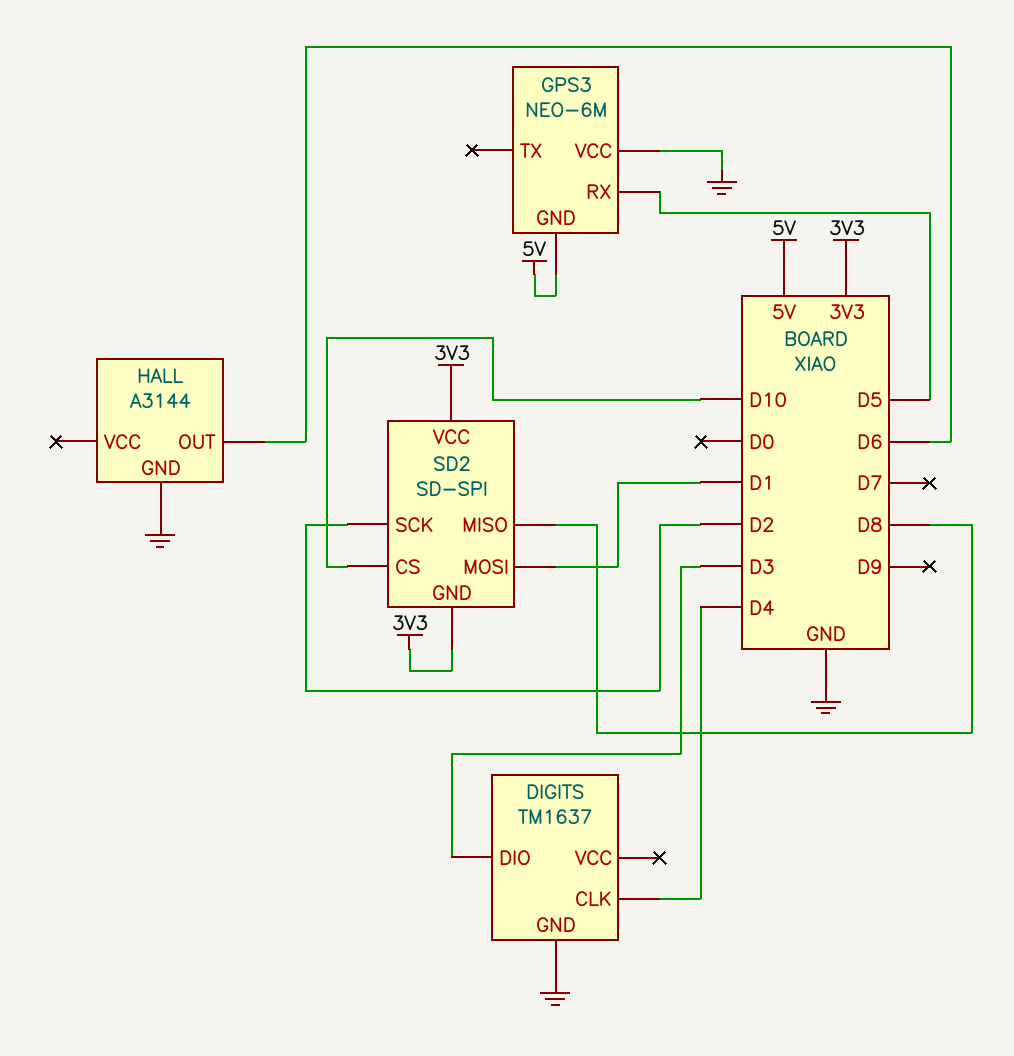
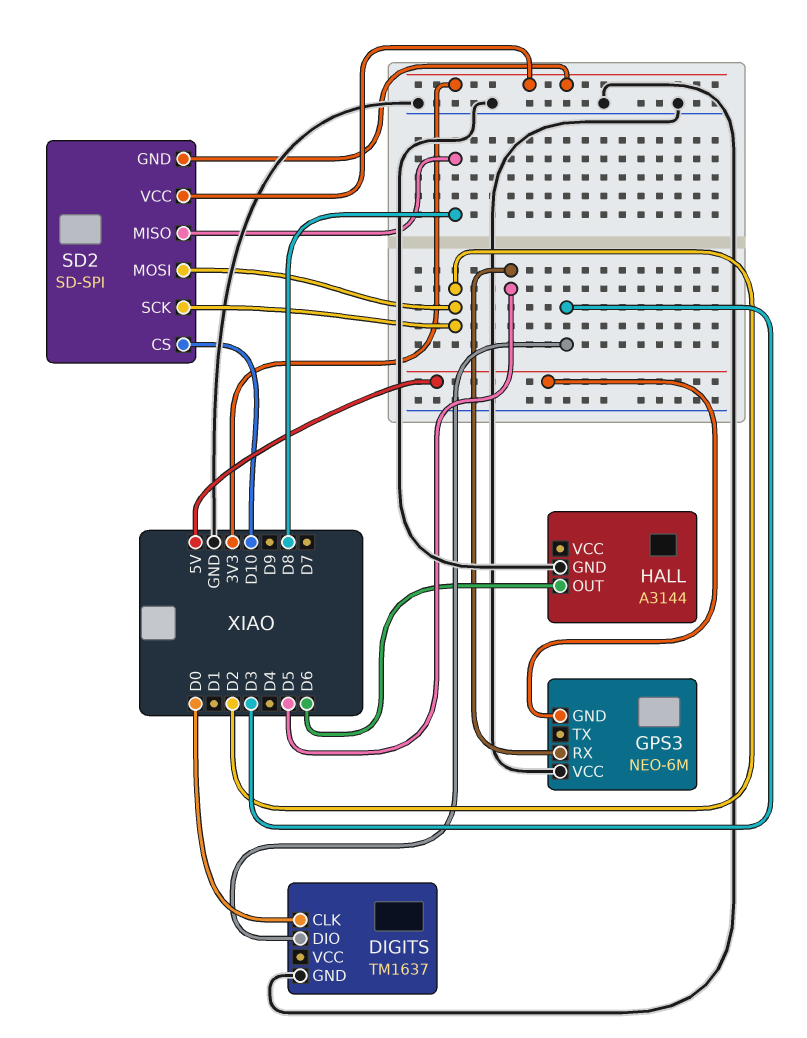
DIGITS pin CLK: D4 -> D0
SD2 pin MOSI: D1 -> D2

